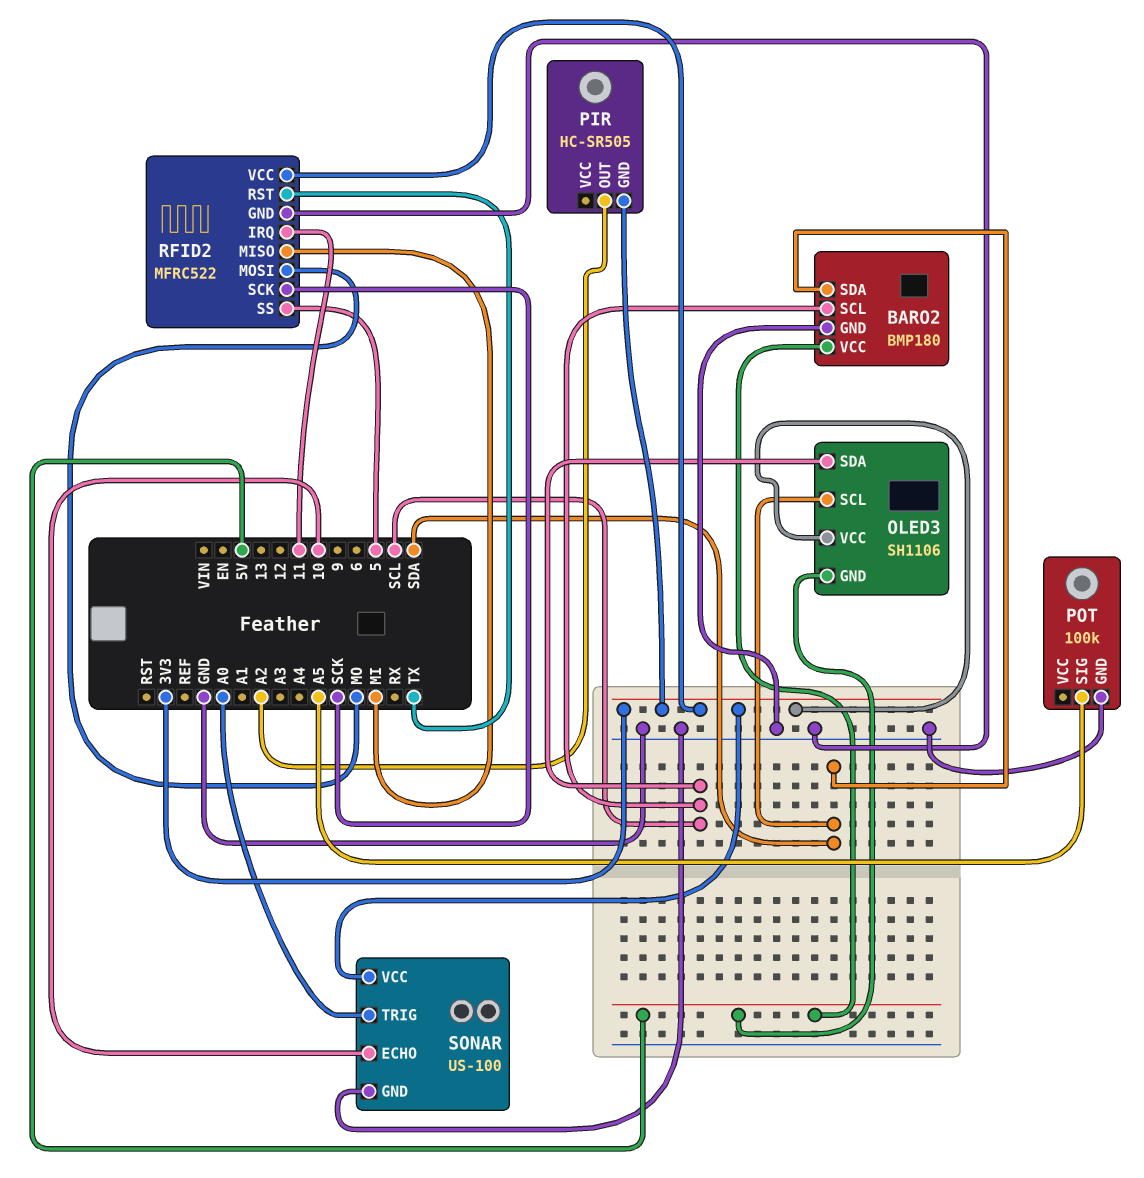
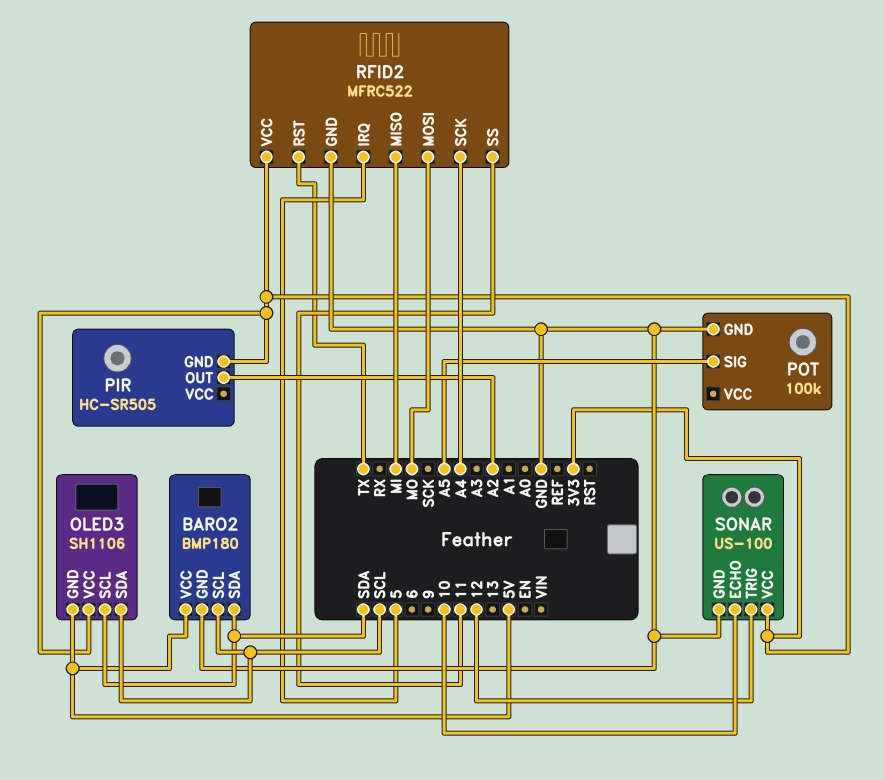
RFID2 pin IRQ: 11 -> 5
RFID2 pin SCK: SCK -> A4
RFID2 pin SS: 5 -> 11
SONAR pin TRIG: A0 -> 12

